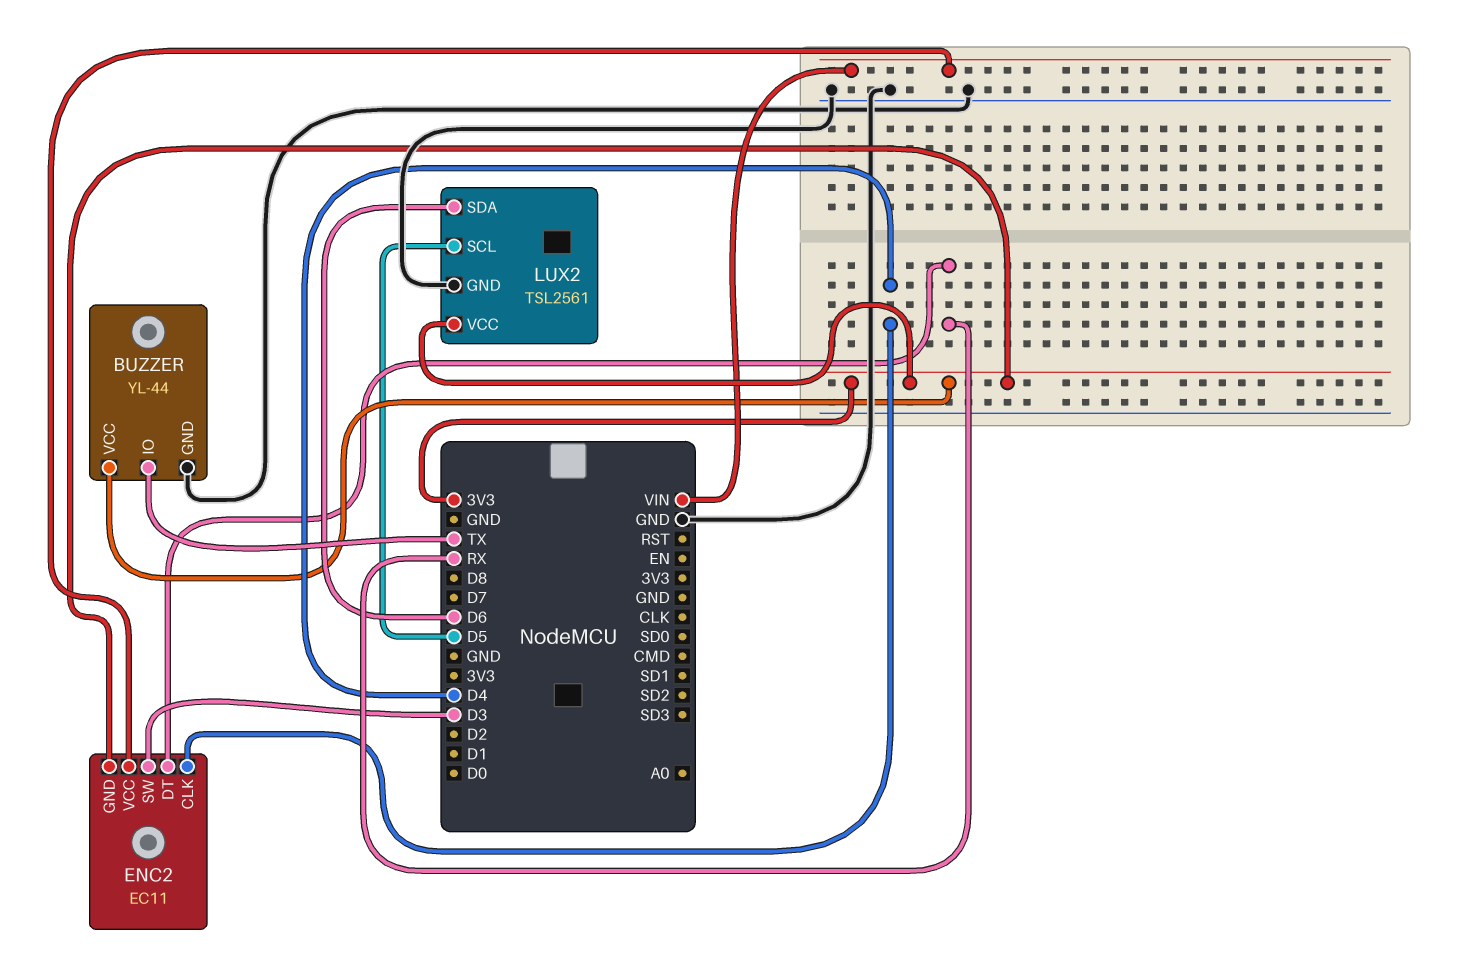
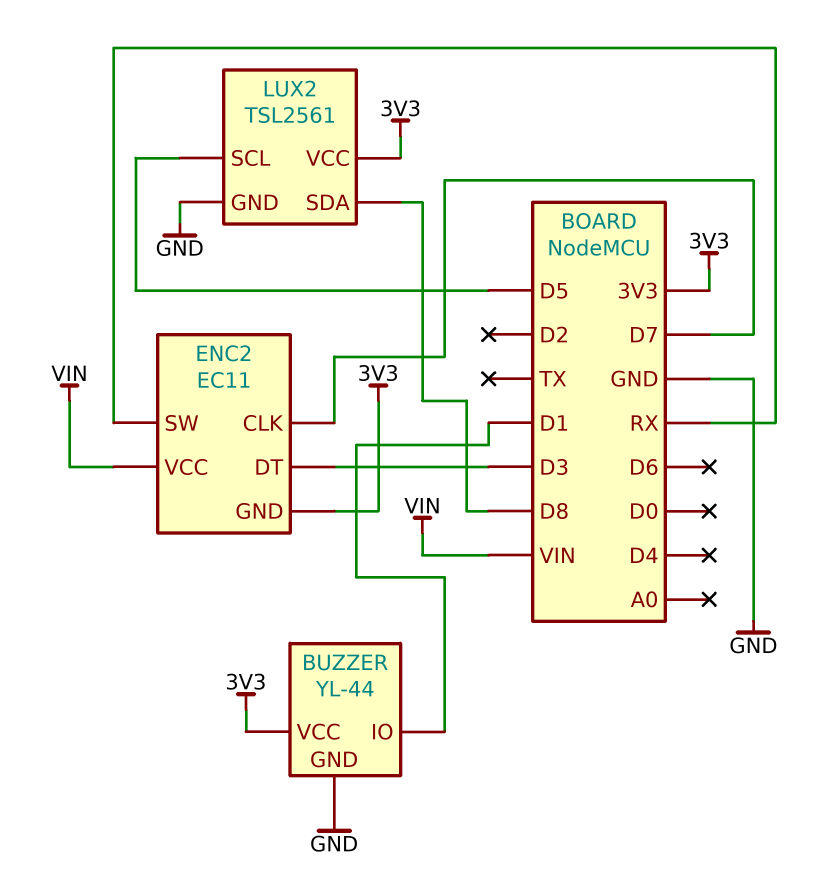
BUZZER pin IO: TX -> D1
ENC2 pin CLK: D4 -> D7
ENC2 pin DT: RX -> D3
ENC2 pin SW: D3 -> RX
LUX2 pin SDA: D6 -> D8

